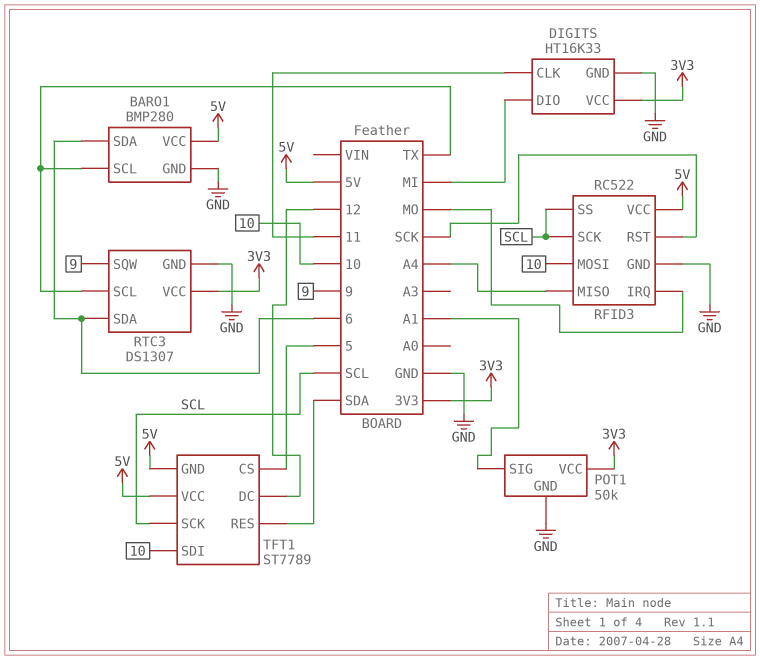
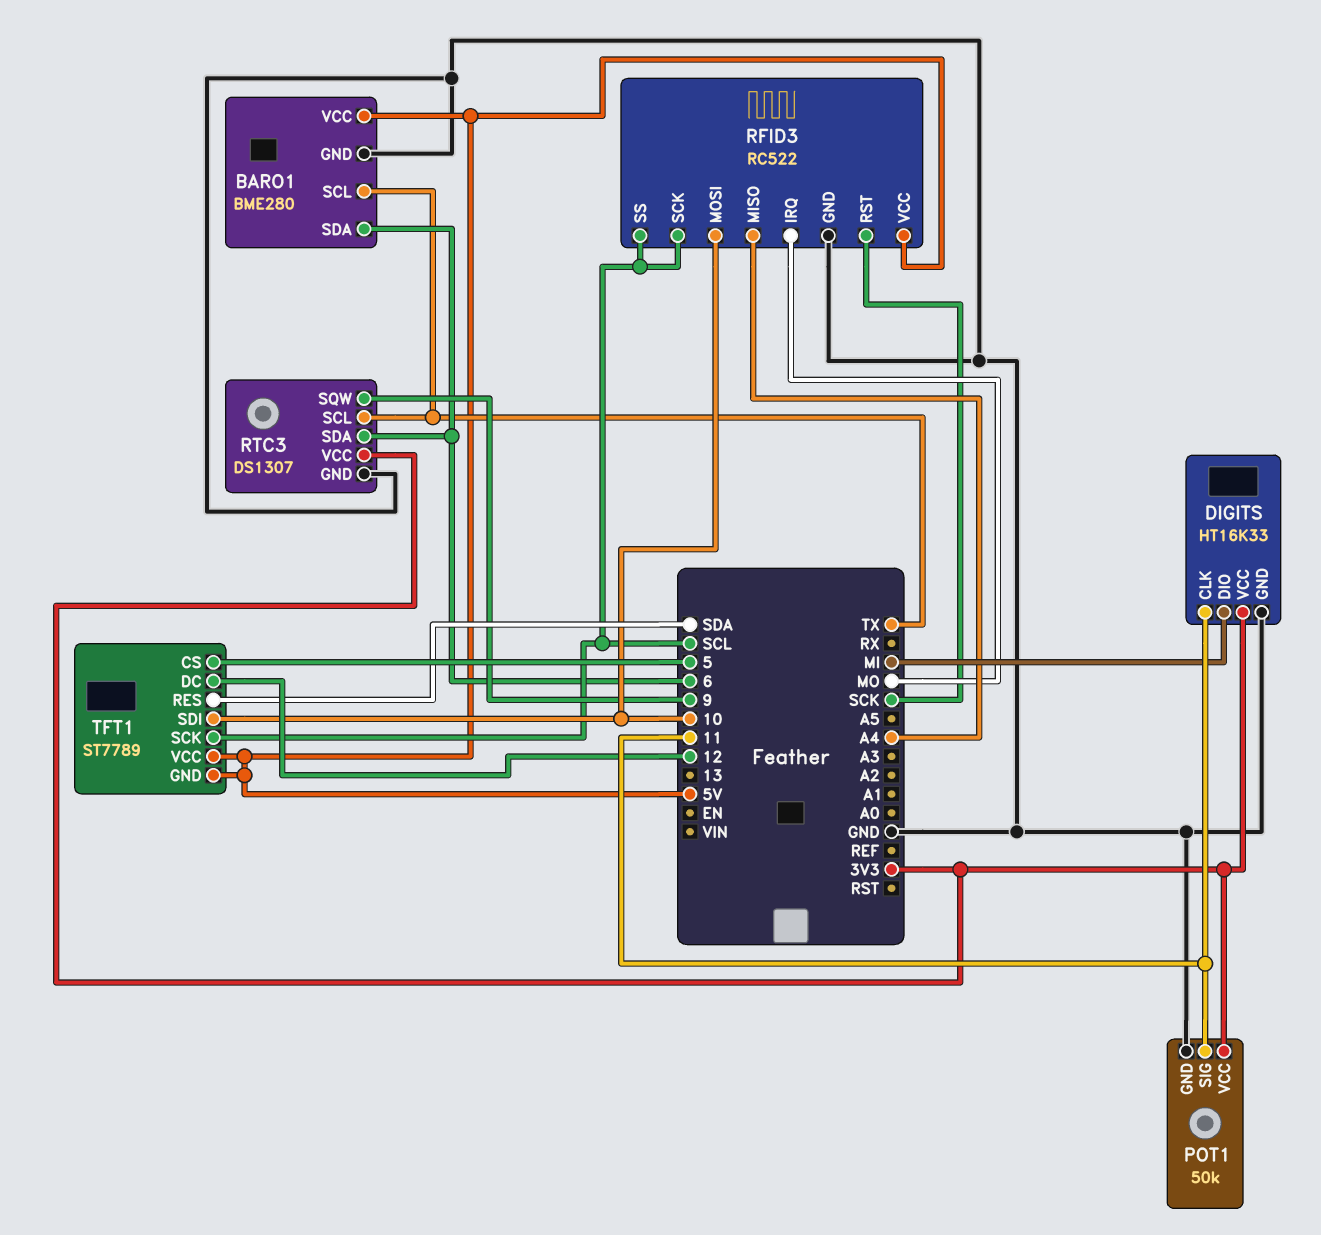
BARO1: BMP280 -> BME280
POT1 pin SIG: A1 -> 11

